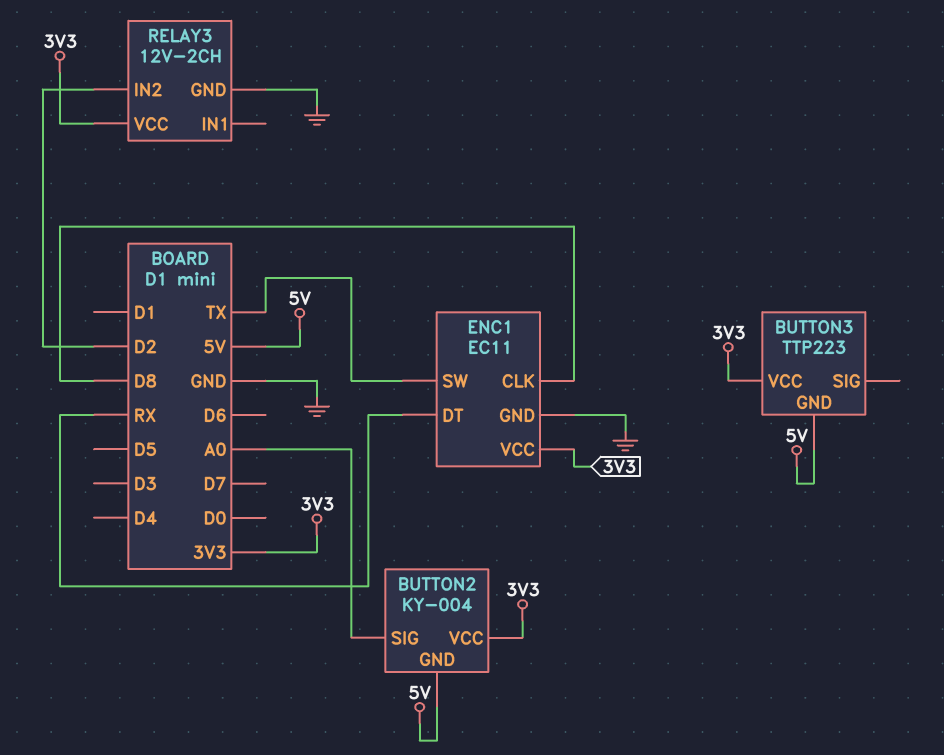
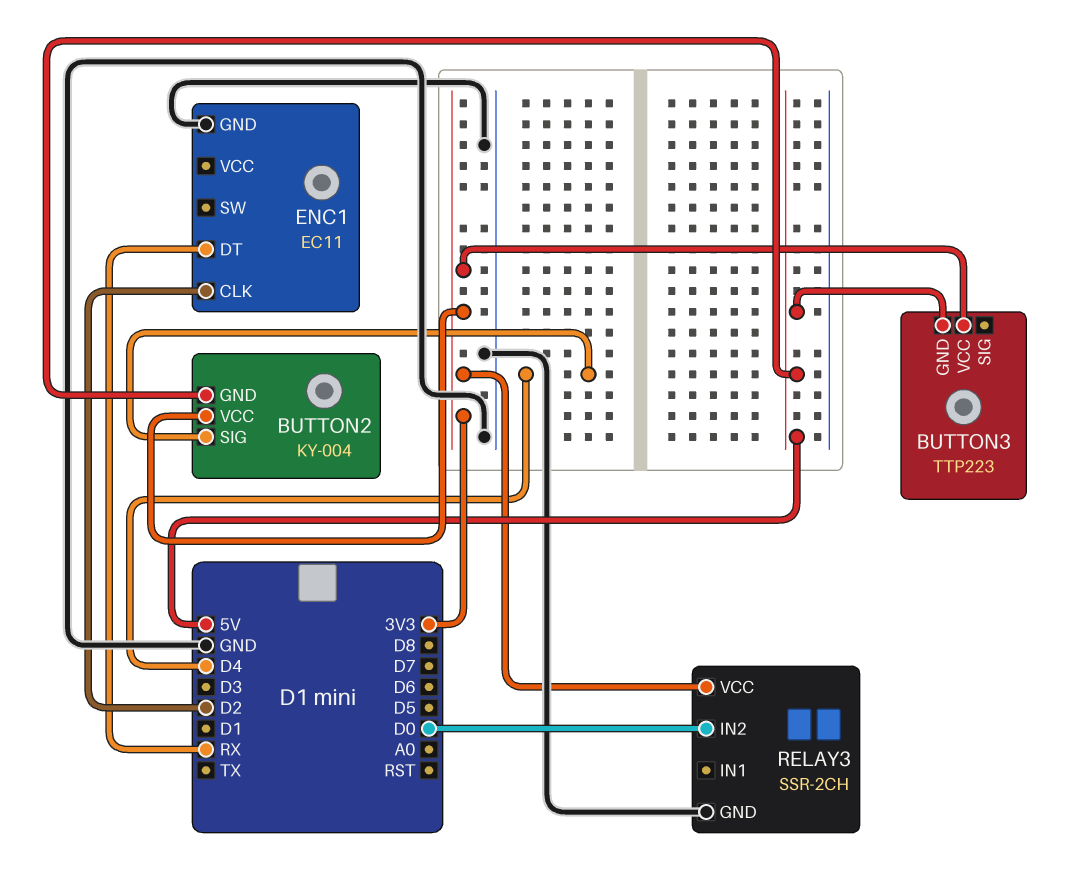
BUTTON2 pin SIG: A0 -> D4
ENC1 pin CLK: D8 -> D2
ENC1 pin SW: TX -> none
ENC1 pin VCC: 3V3 -> none
RELAY3: 12V-2CH -> SSR-2CH
RELAY3 pin IN2: D2 -> D0

